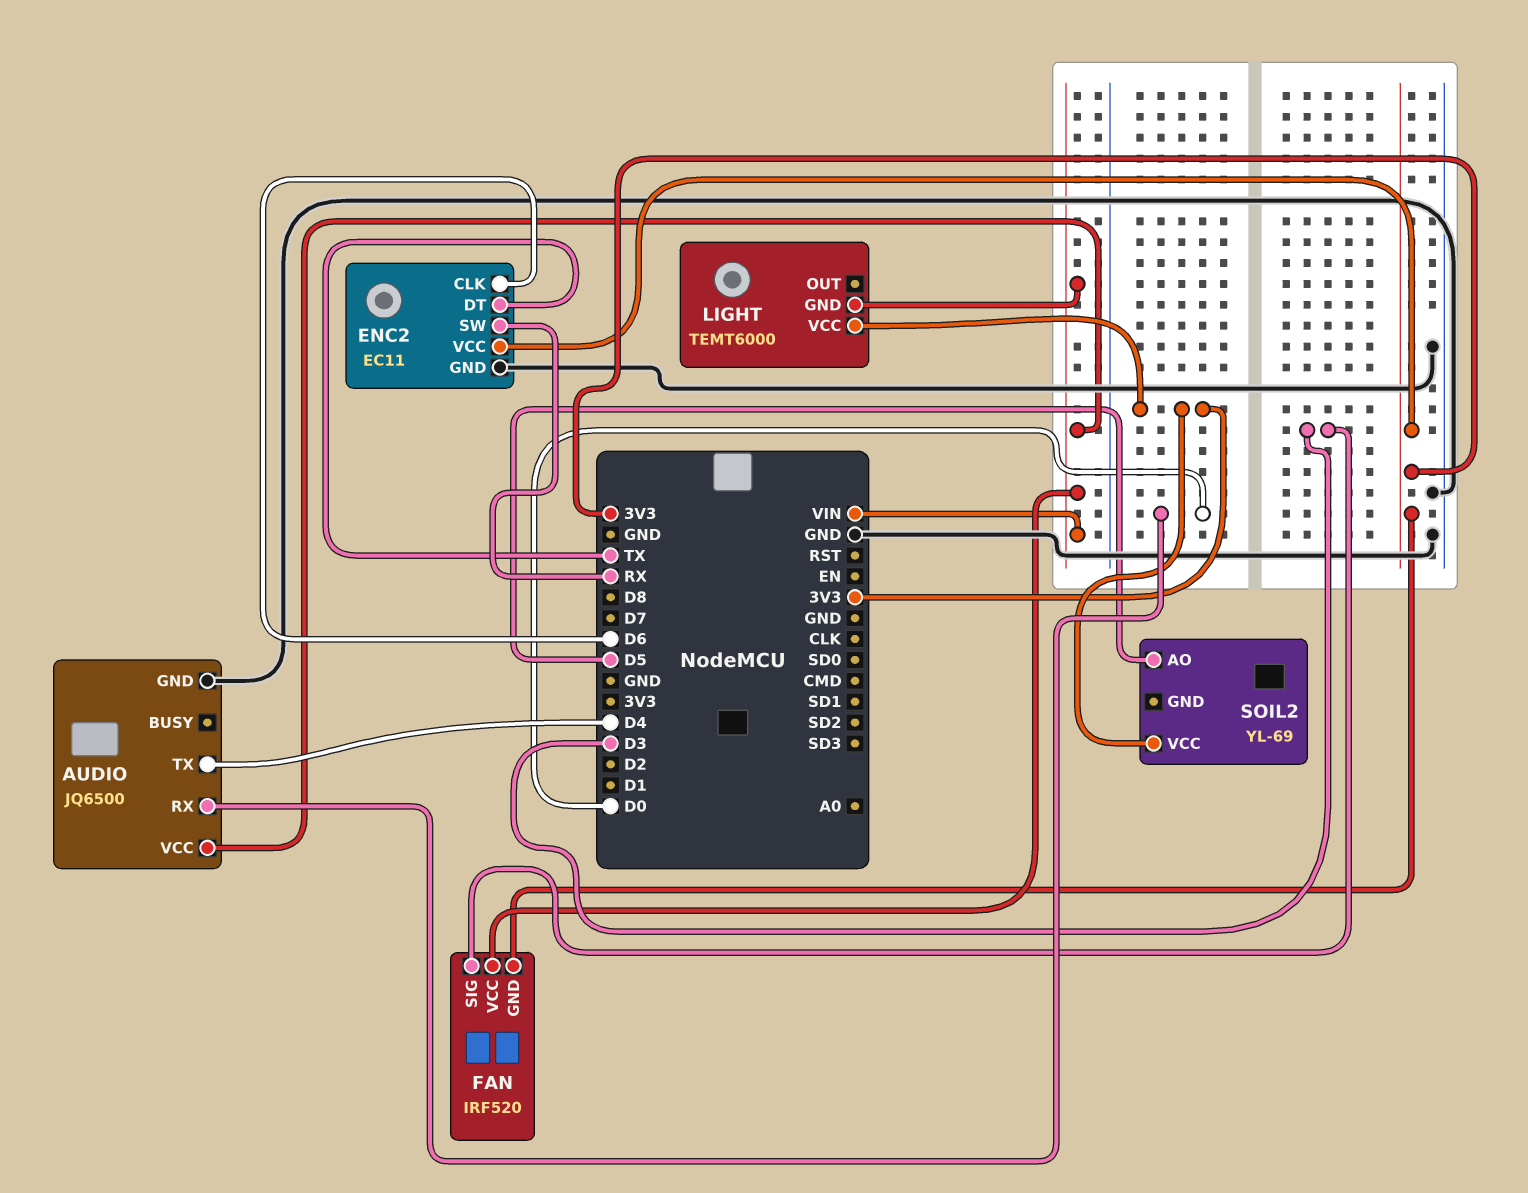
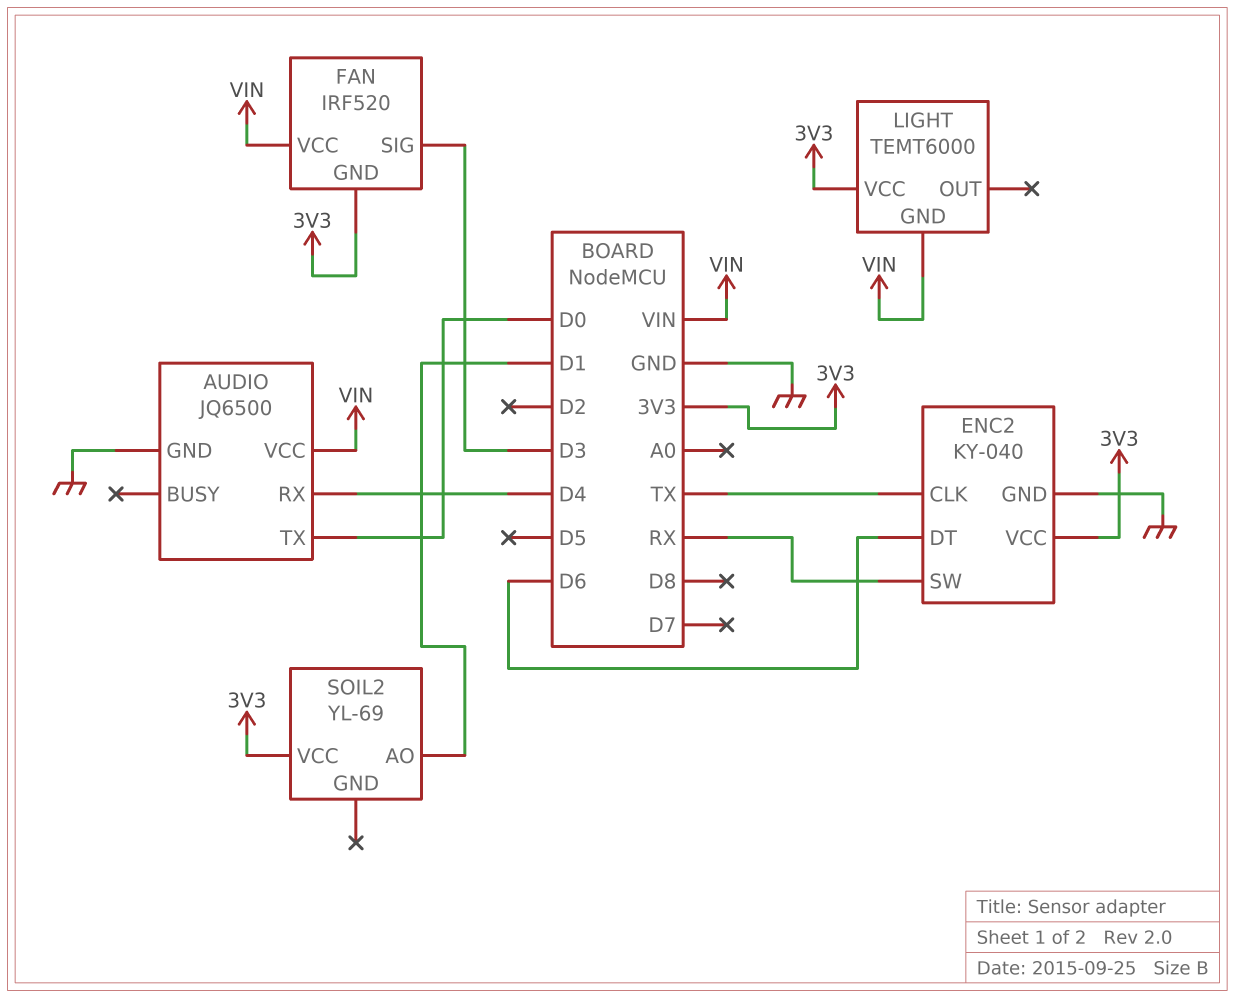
AUDIO pin RX: D0 -> D4
AUDIO pin TX: D4 -> D0
ENC2: EC11 -> KY-040
ENC2 pin CLK: D6 -> TX
ENC2 pin DT: TX -> D6
SOIL2 pin AO: D5 -> D1

